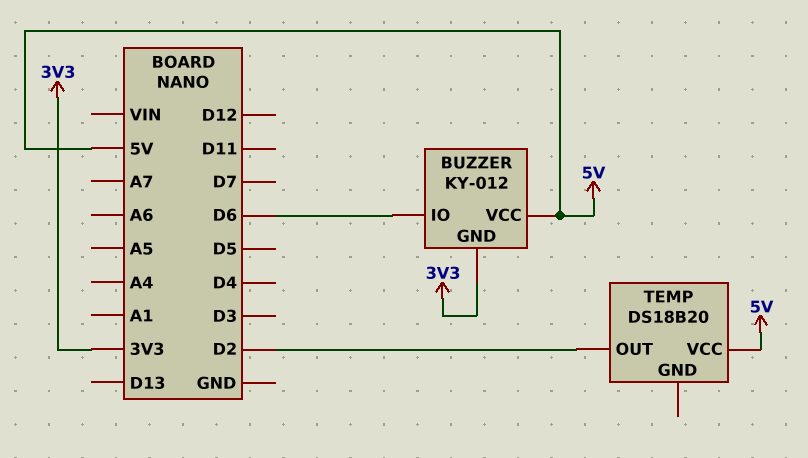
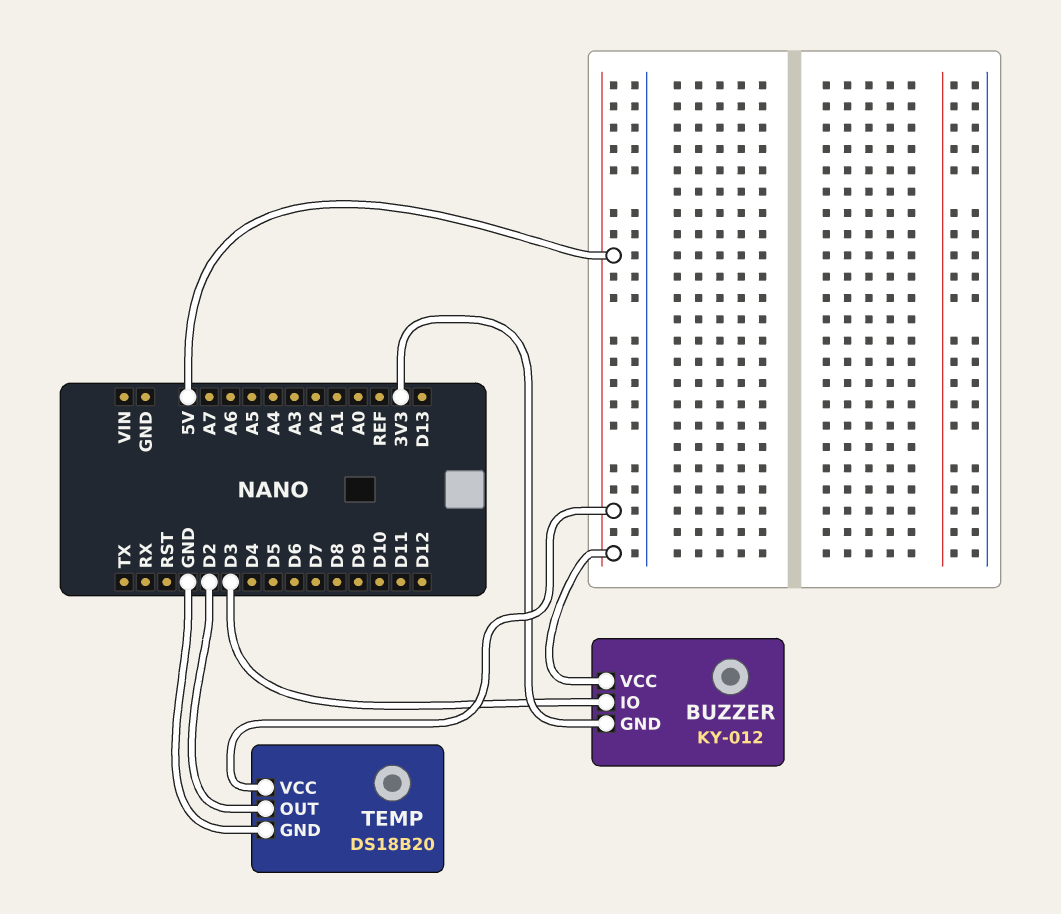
BUZZER pin IO: D6 -> D3
TEMP pin GND: none -> GND

